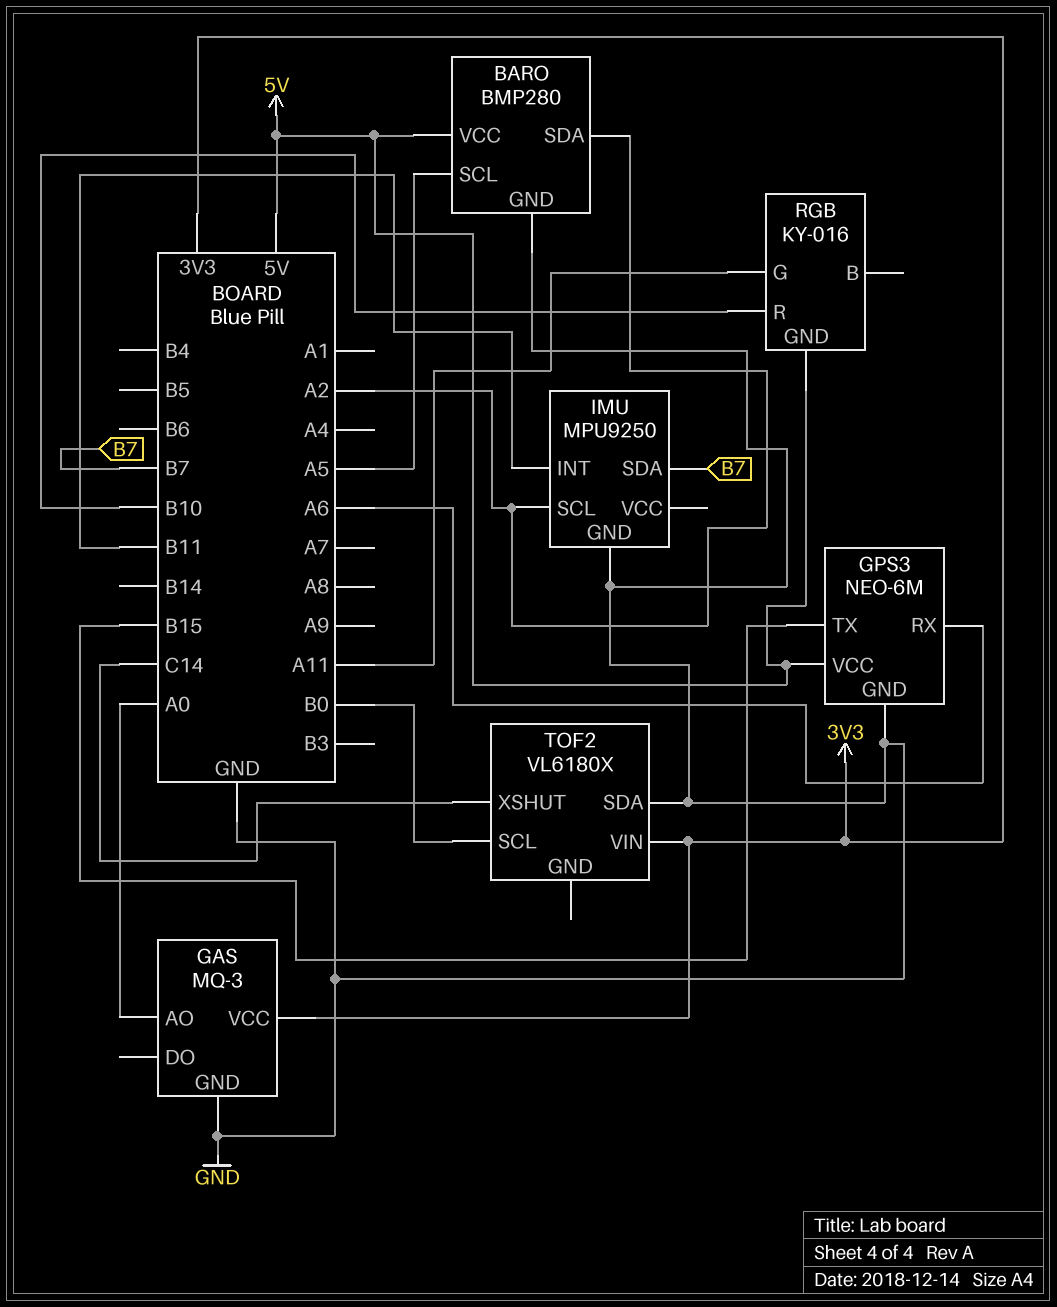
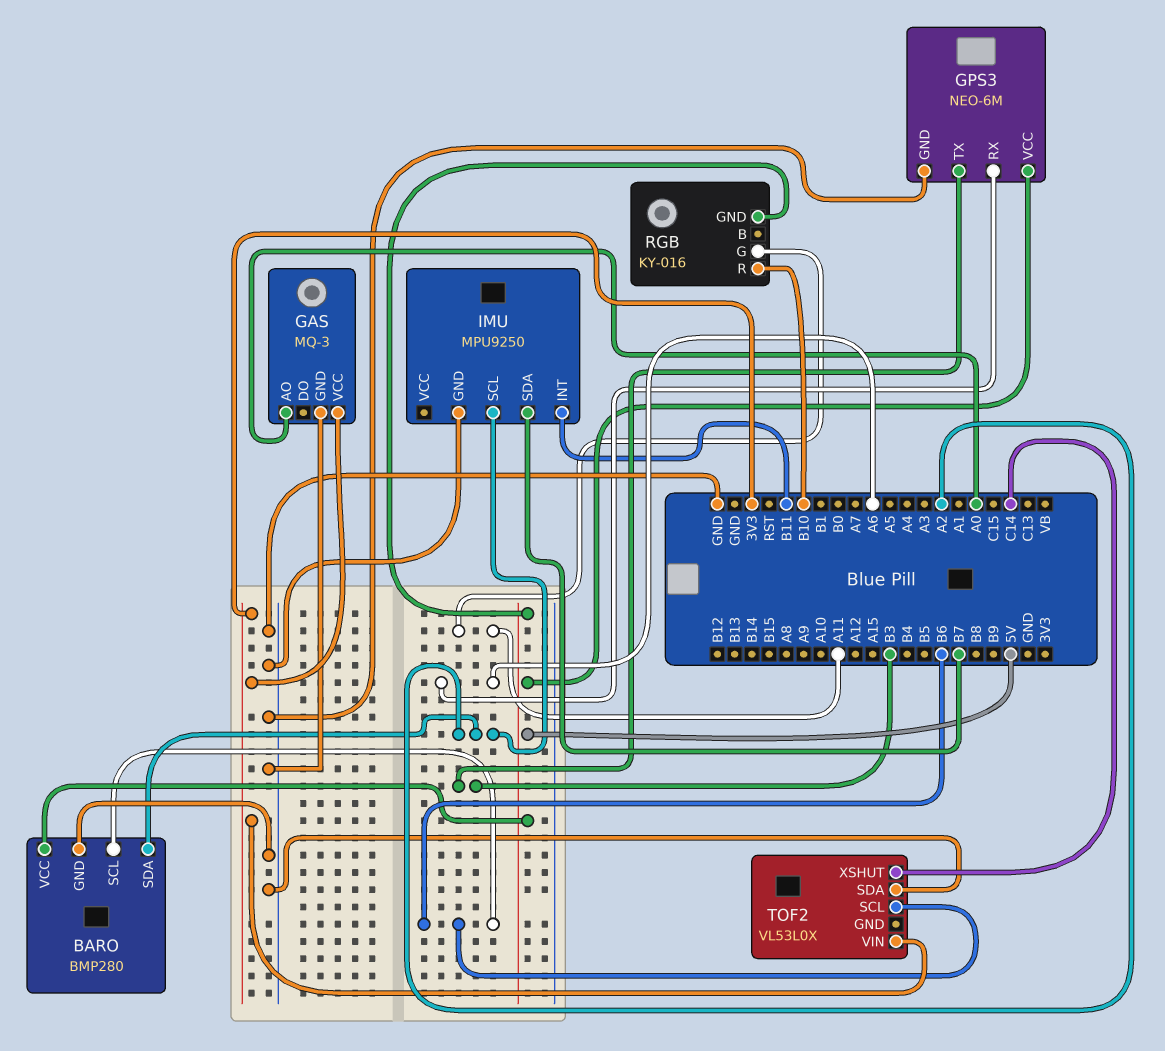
BARO pin SCL: A5 -> B6
GPS3 pin TX: B15 -> B3
TOF2: VL6180X -> VL53L0X
TOF2 pin SCL: B0 -> B6

